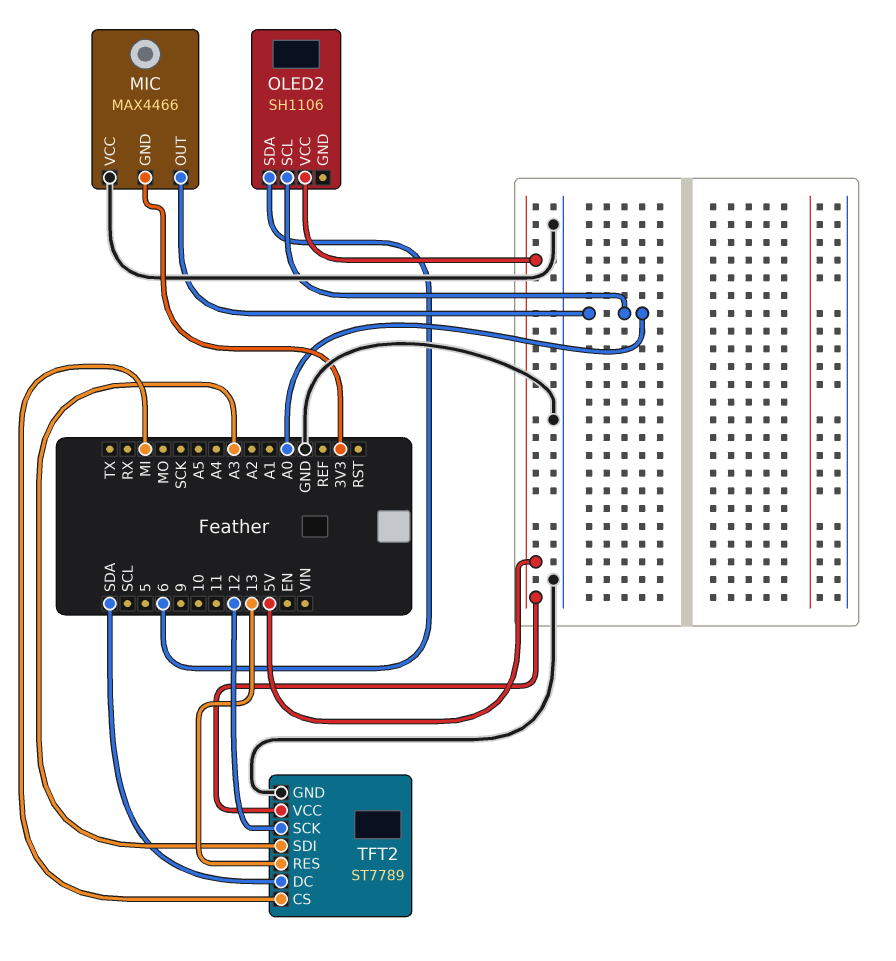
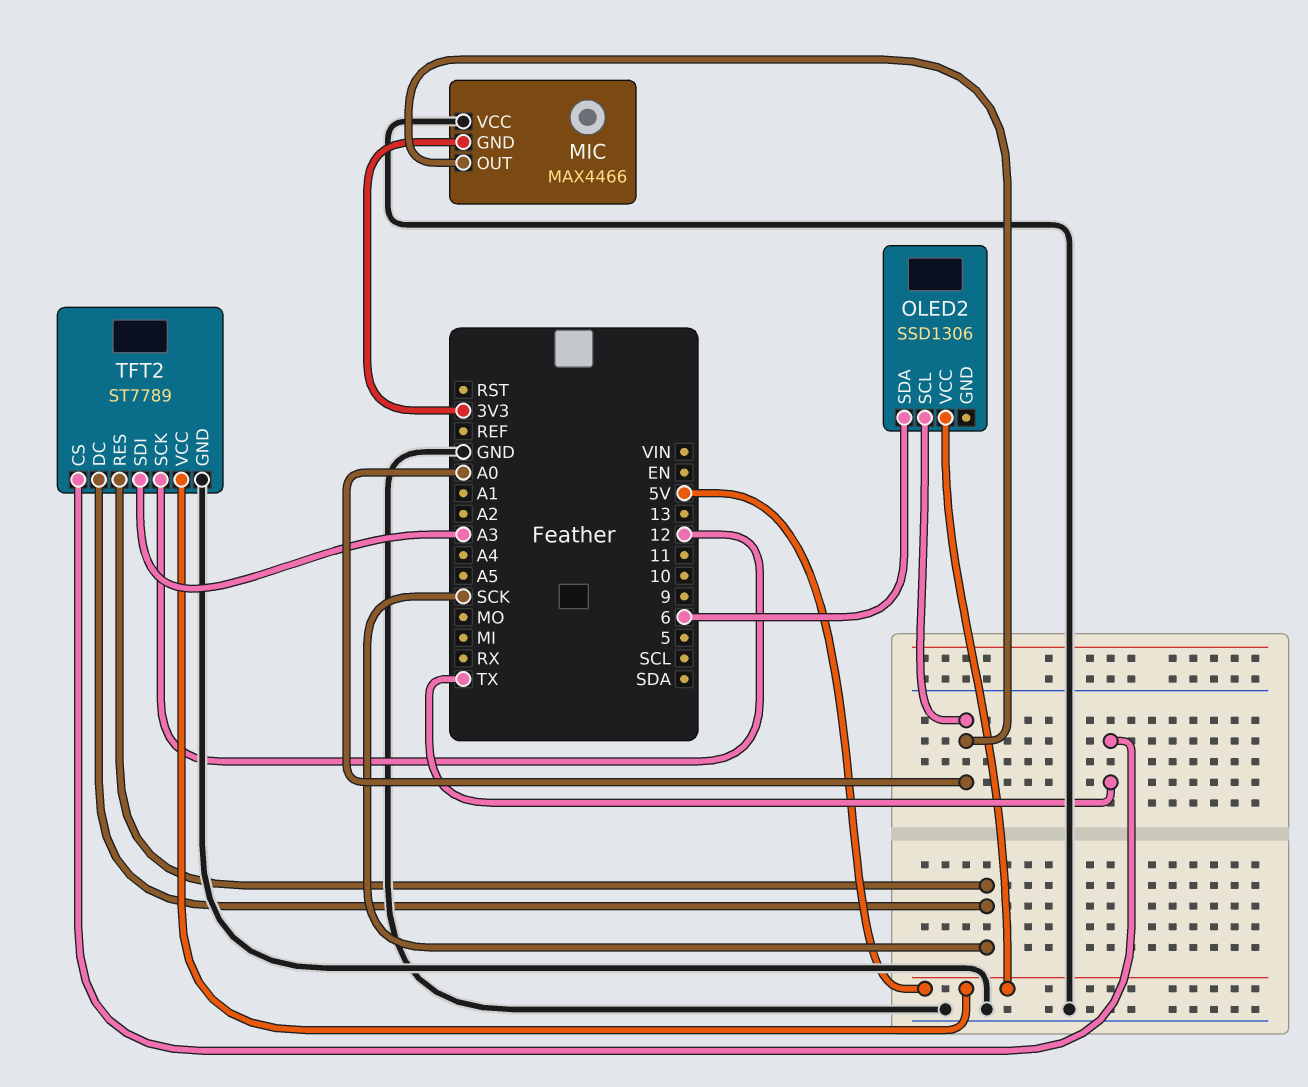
OLED2: SH1106 -> SSD1306
TFT2 pin CS: MI -> TX
TFT2 pin DC: SDA -> SCK
TFT2 pin RES: 13 -> SCK

